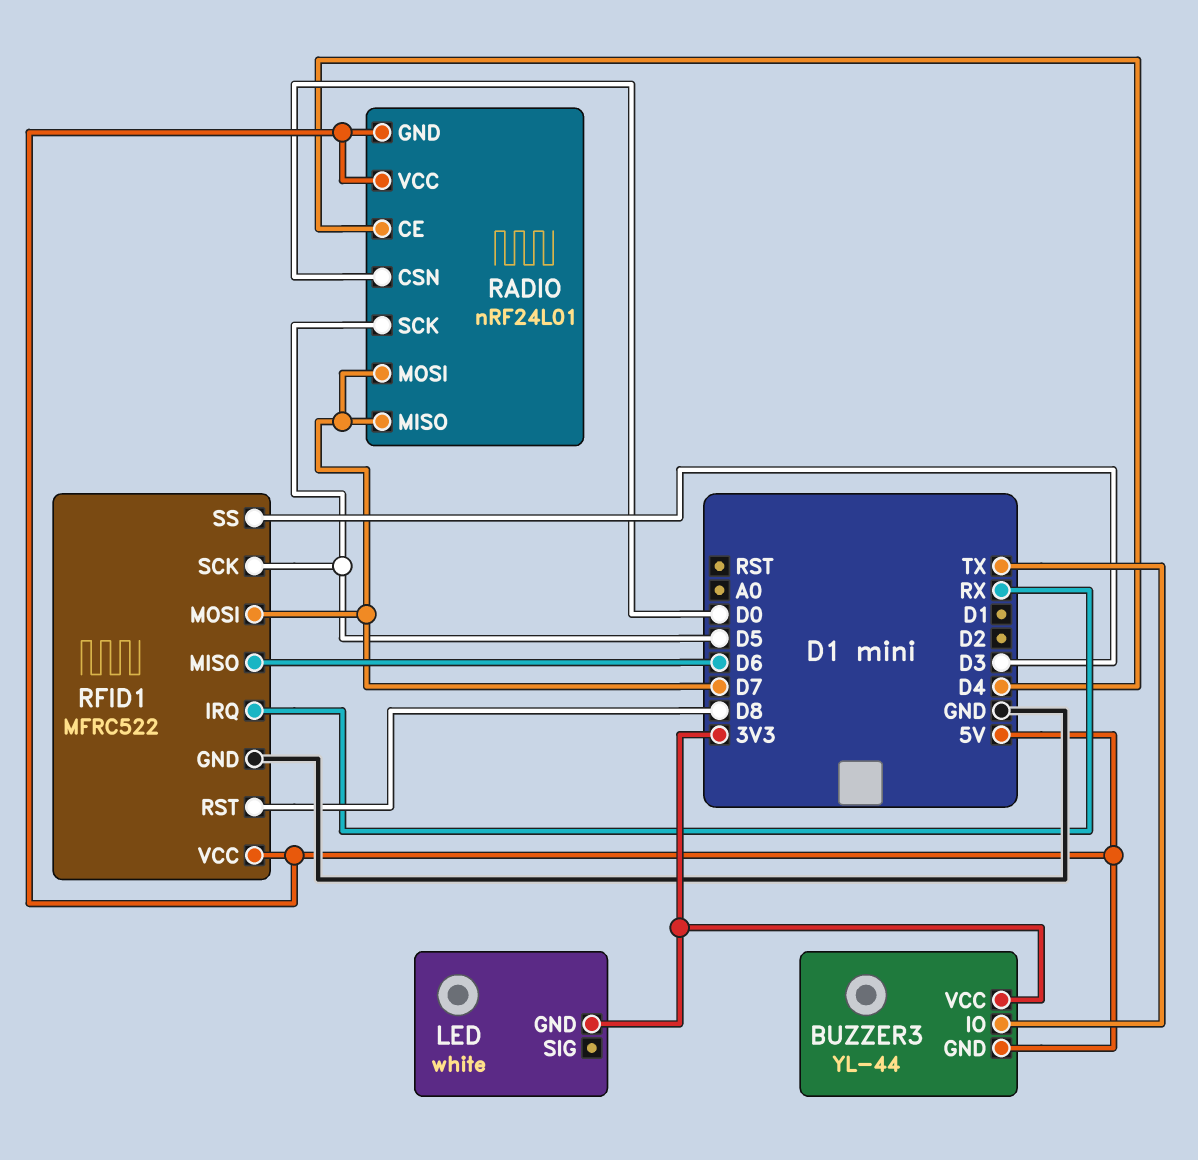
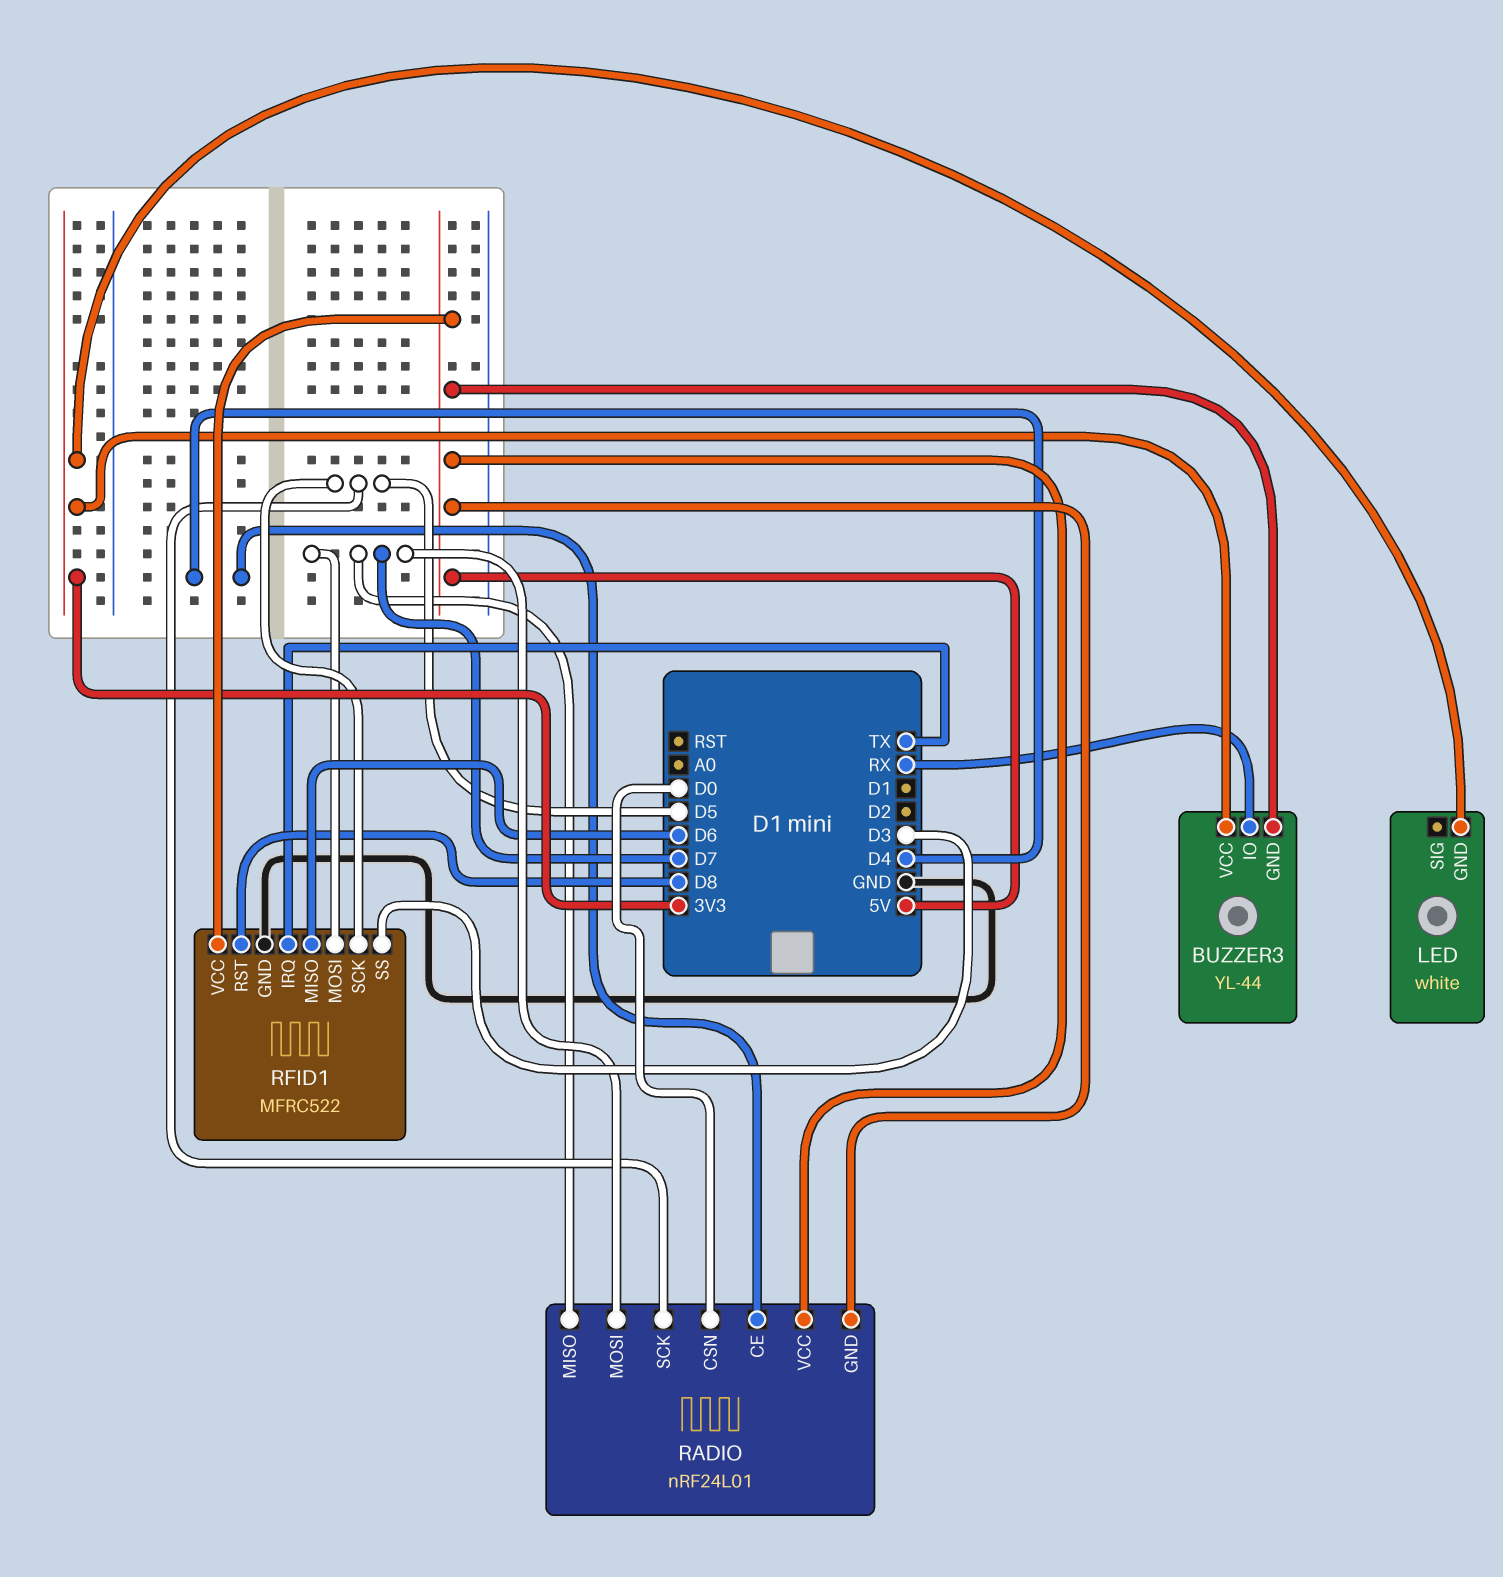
BUZZER3 pin IO: TX -> RX
RFID1 pin IRQ: RX -> TX

